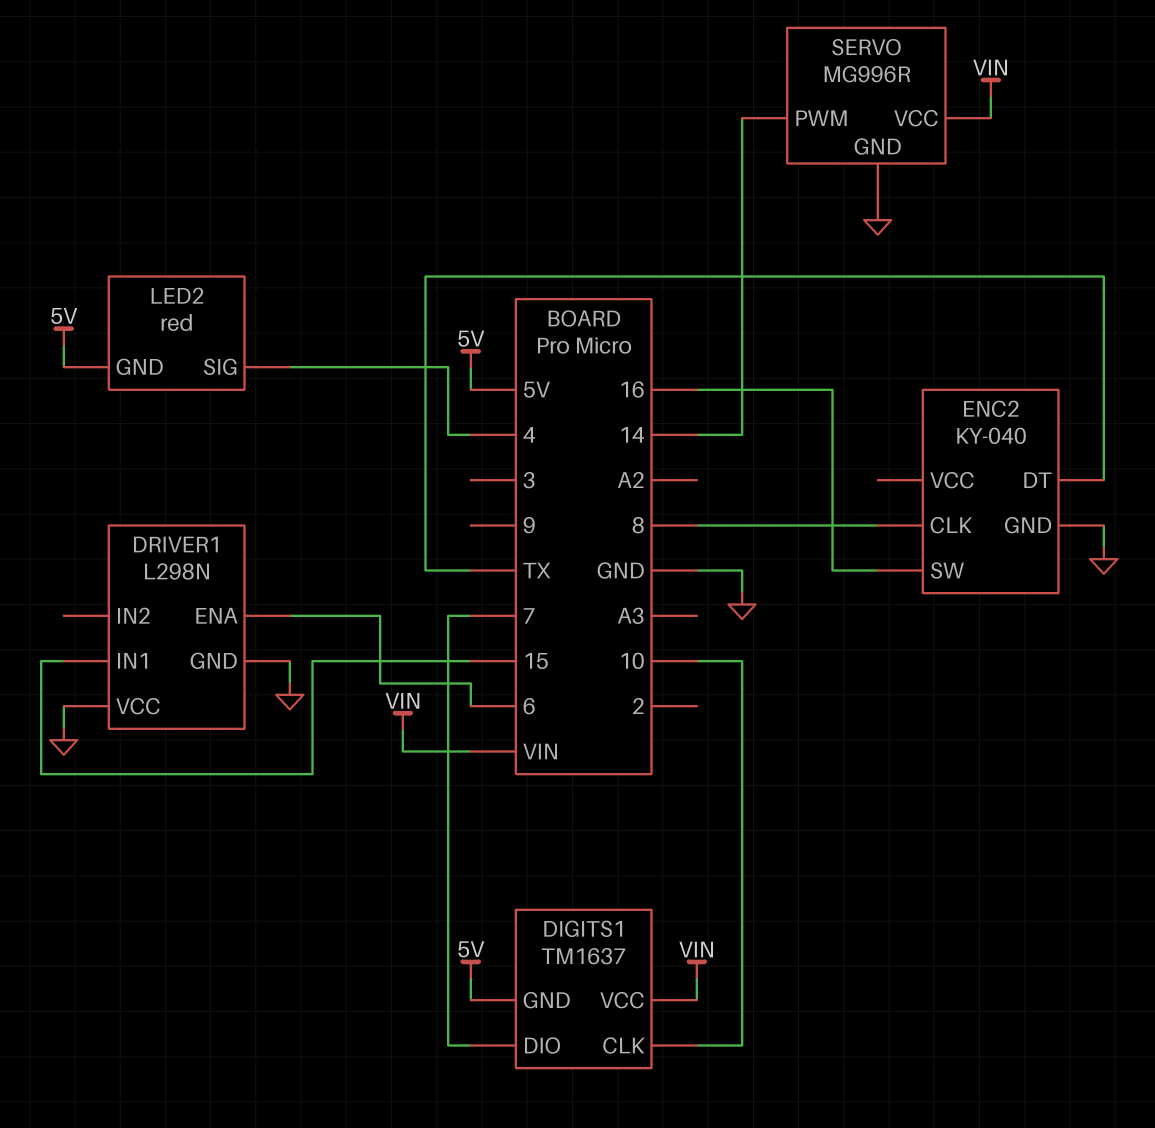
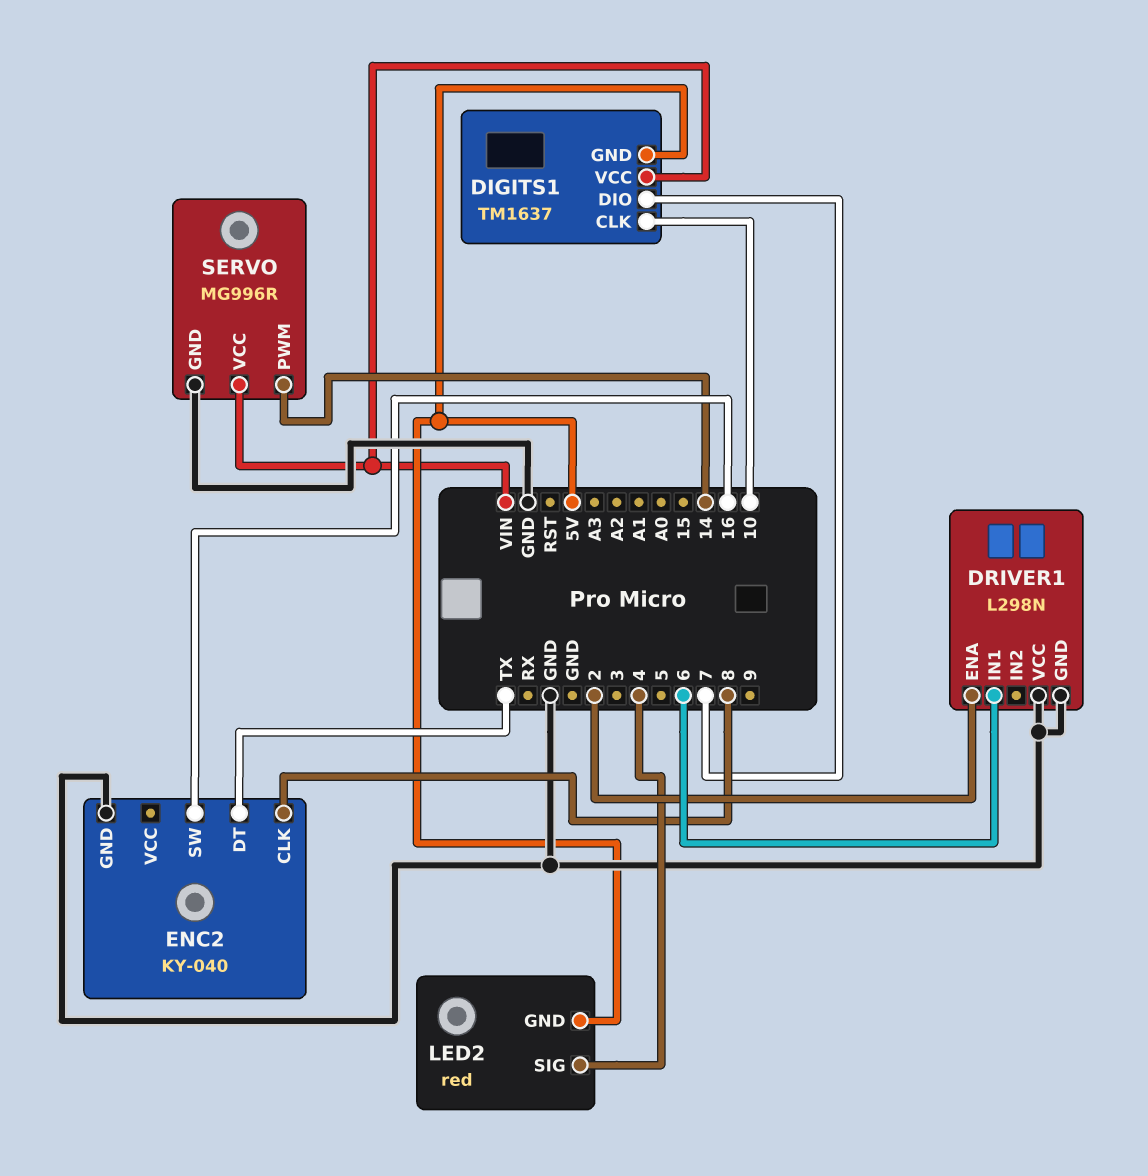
DRIVER1 pin ENA: 6 -> 2
DRIVER1 pin IN1: 15 -> 6

